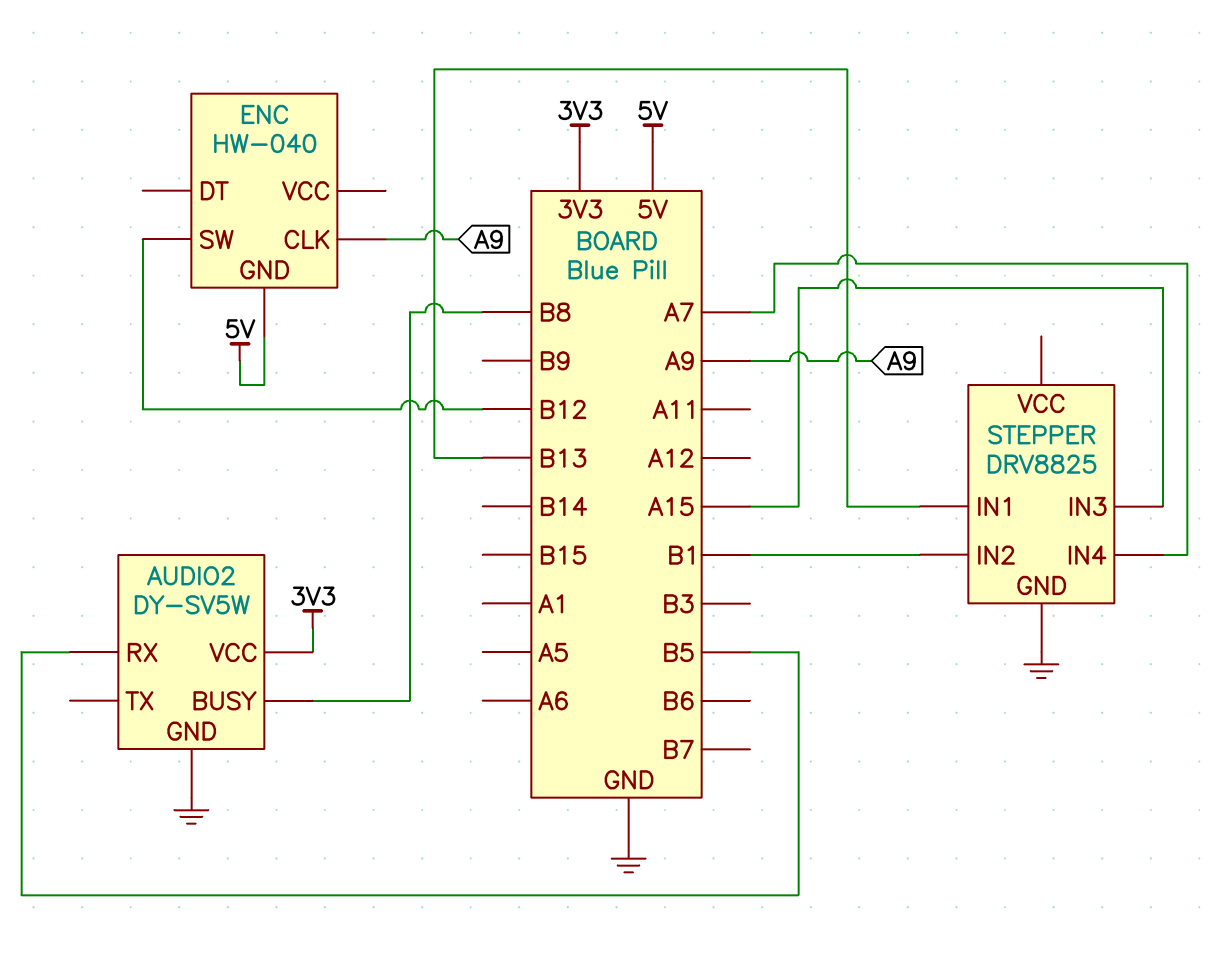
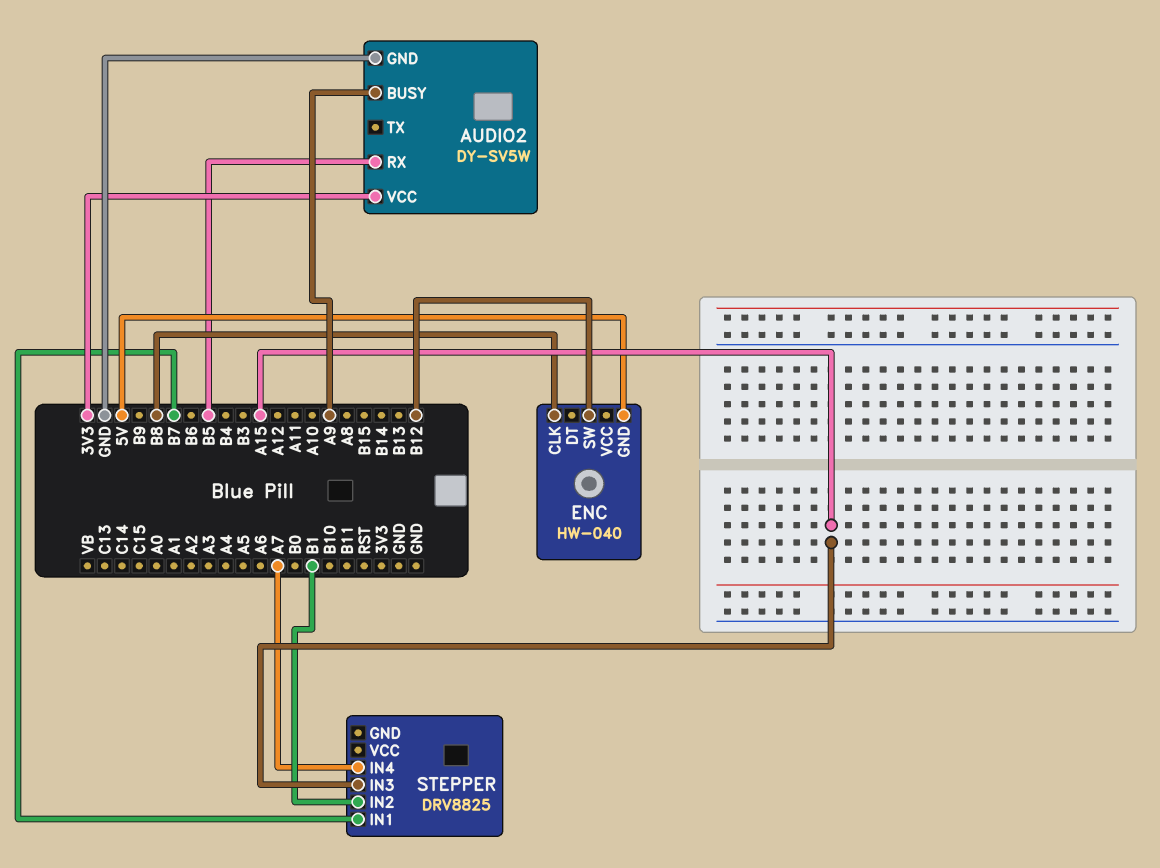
AUDIO2 pin BUSY: B8 -> A9
ENC pin CLK: A9 -> B8
STEPPER pin GND: GND -> none
STEPPER pin IN1: B13 -> B7

